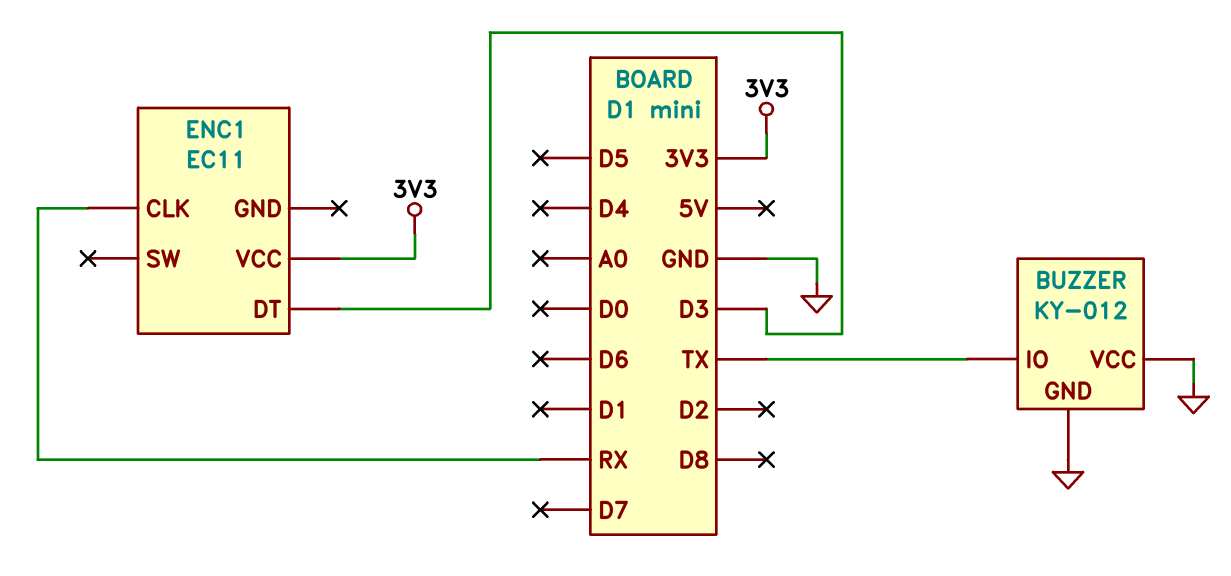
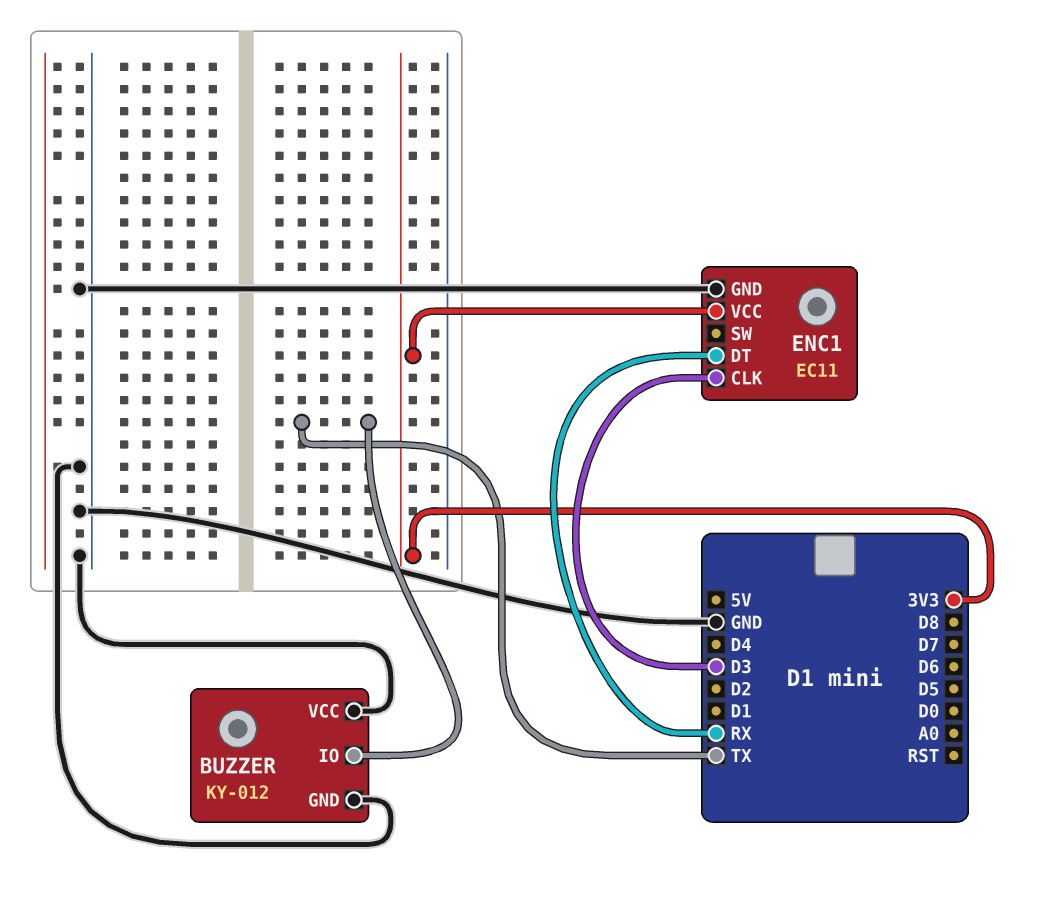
ENC1 pin CLK: RX -> D3
ENC1 pin DT: D3 -> RX
ENC1 pin GND: none -> GND

